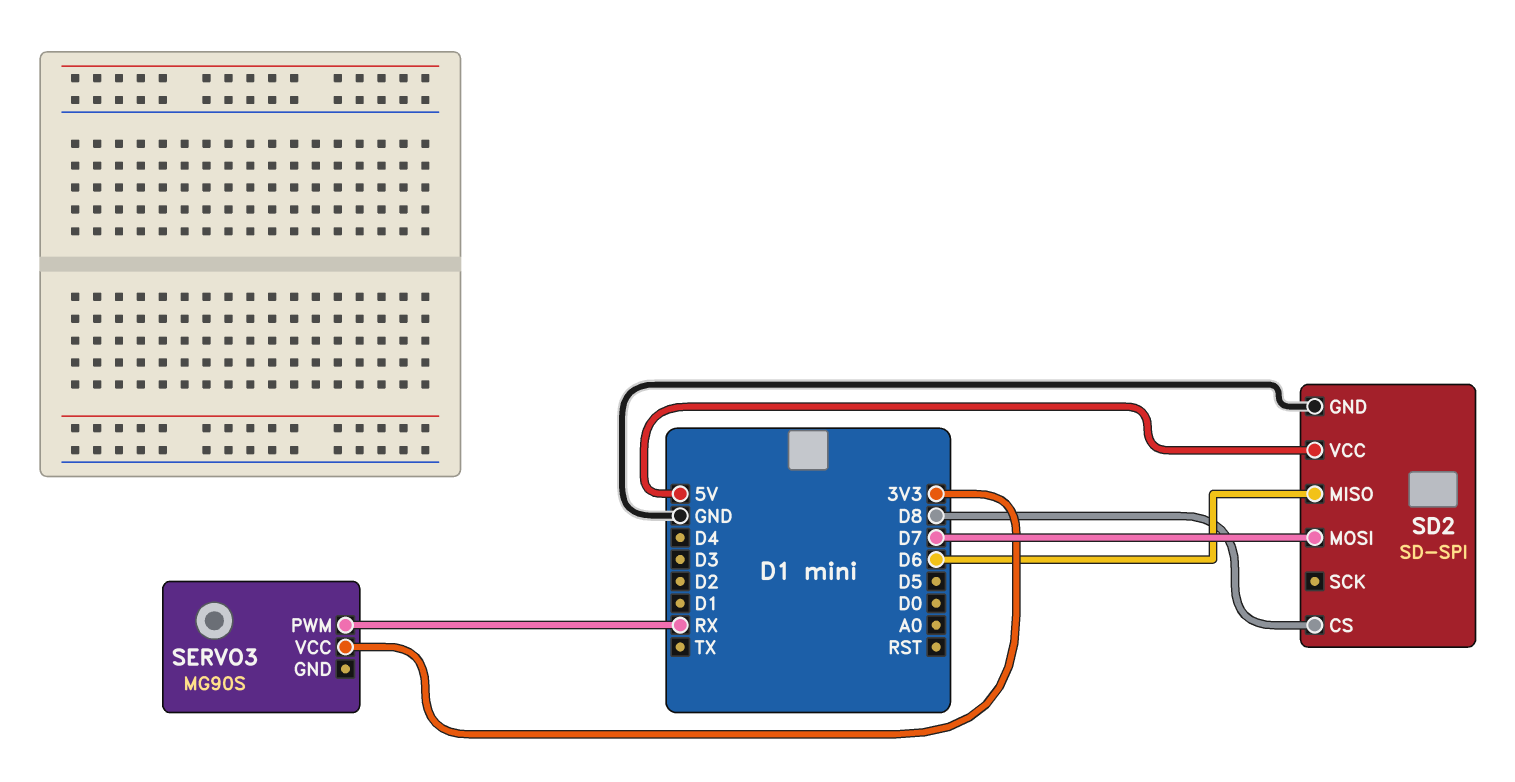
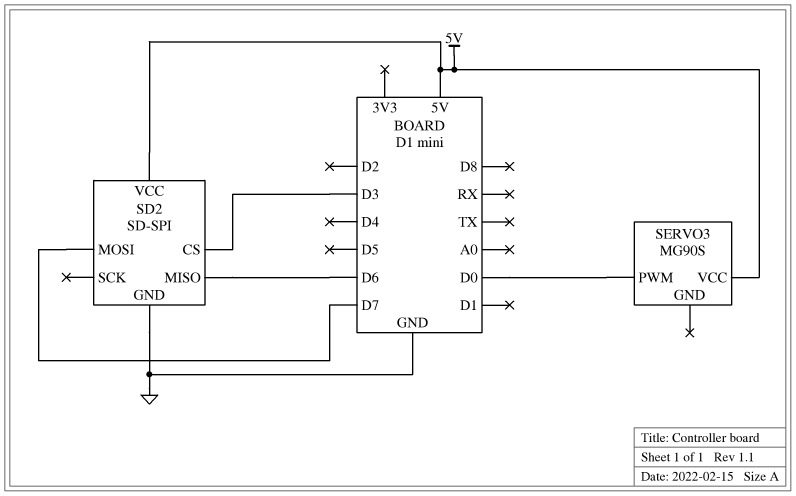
SD2 pin CS: D8 -> D3
SERVO3 pin PWM: RX -> D0
SERVO3 pin VCC: 3V3 -> 5V

